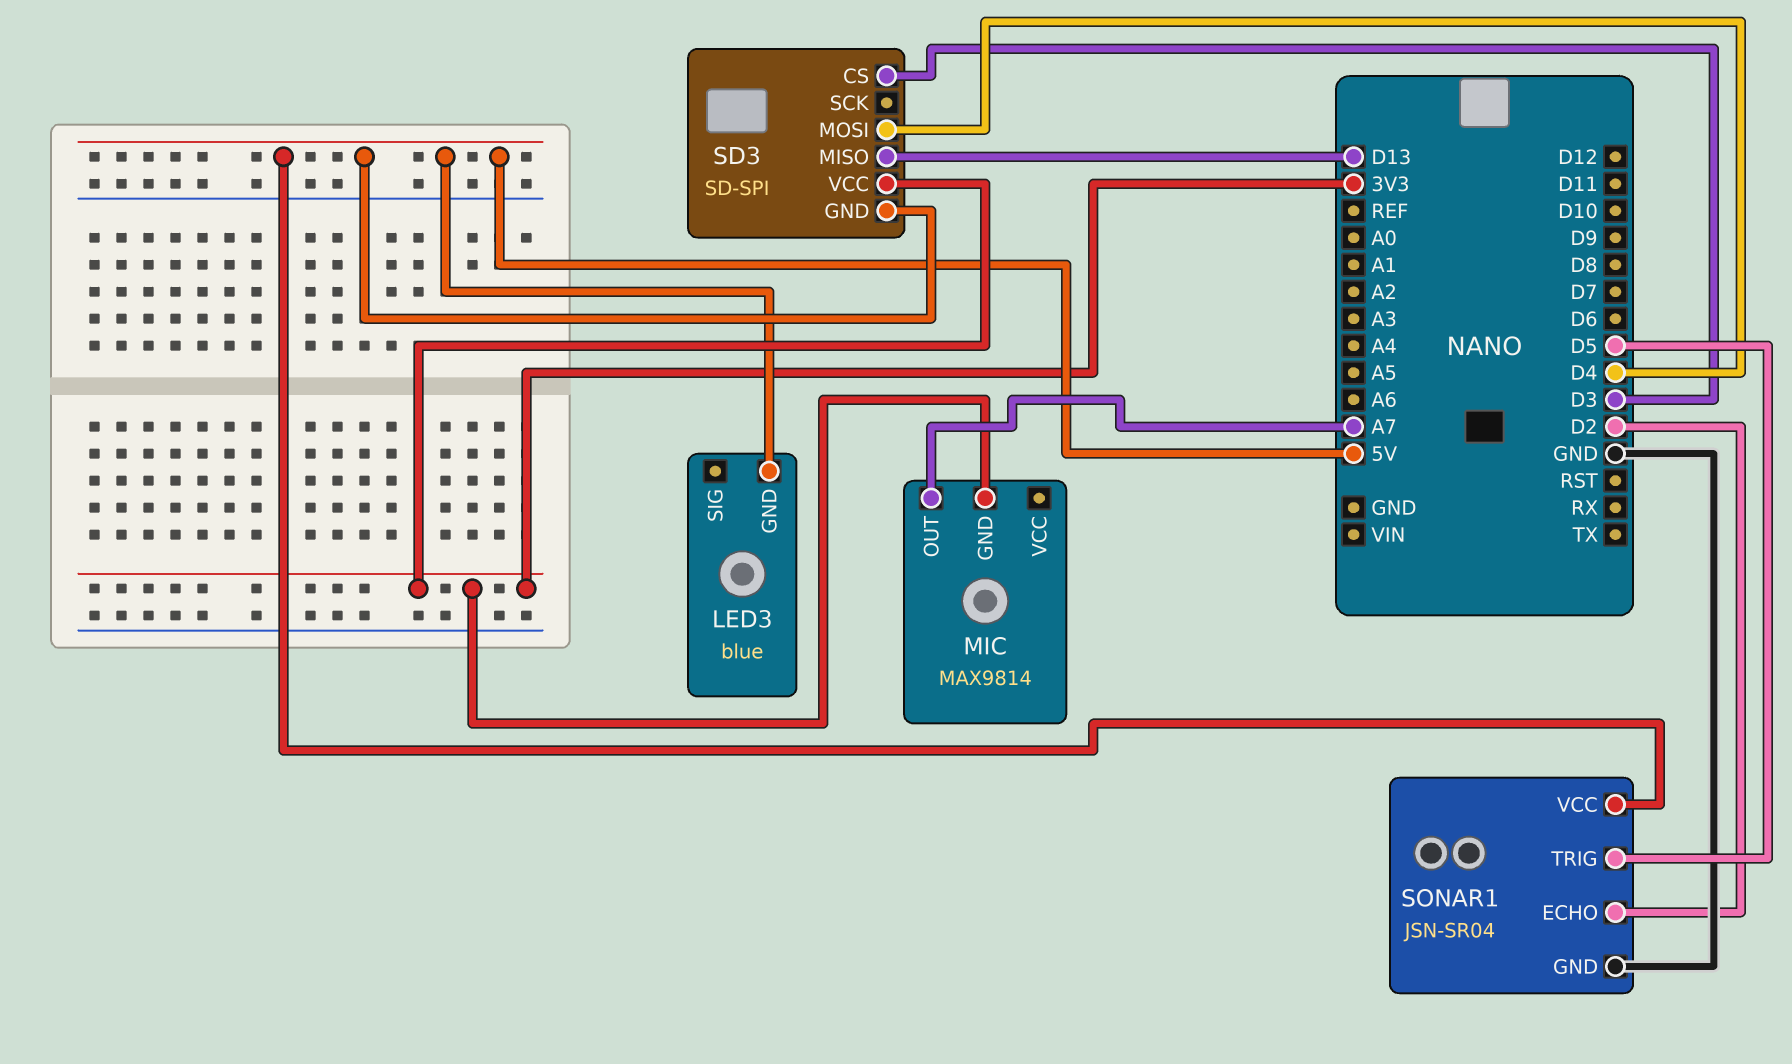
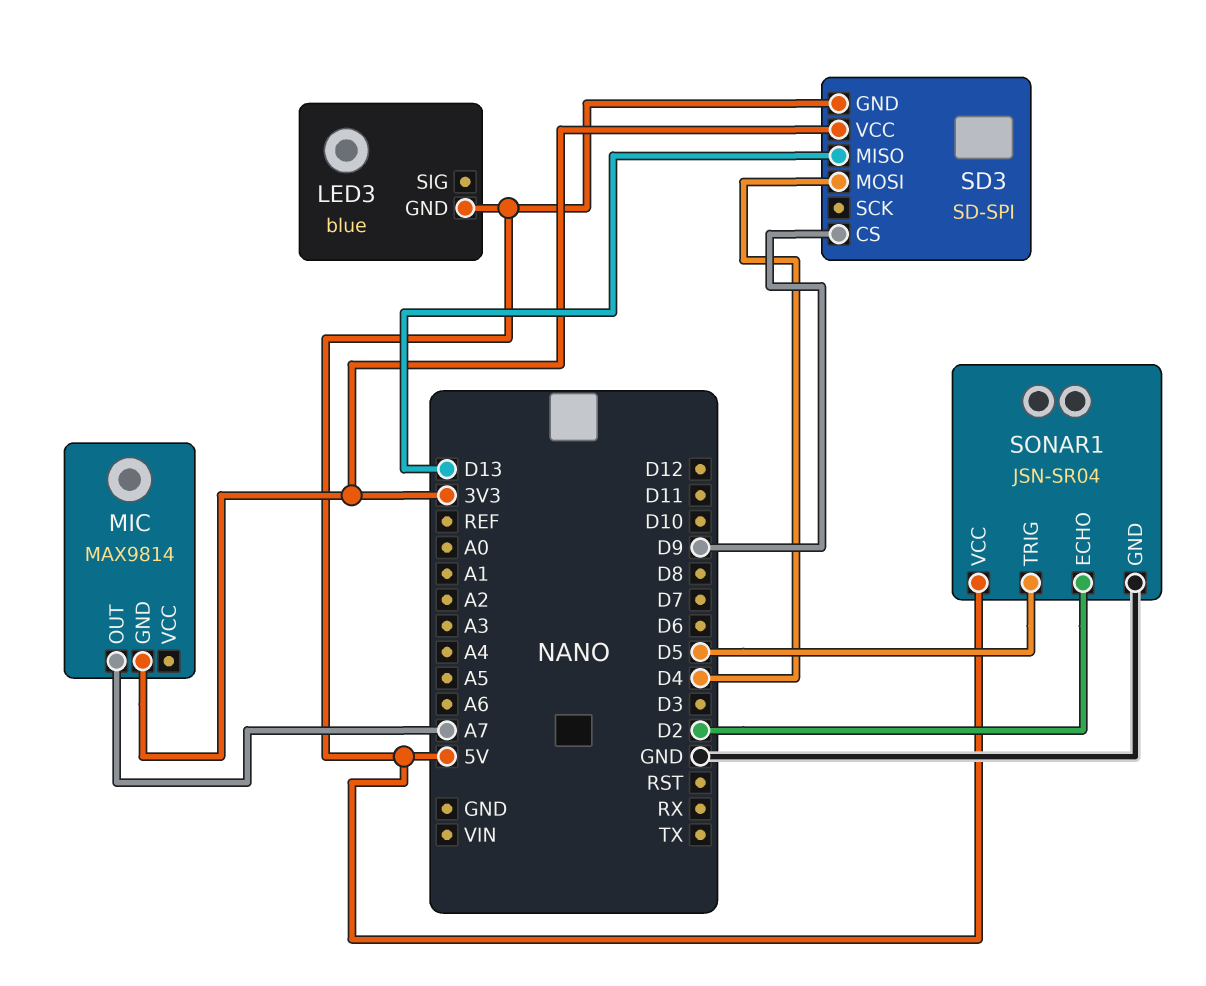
SD3 pin CS: D3 -> D9

